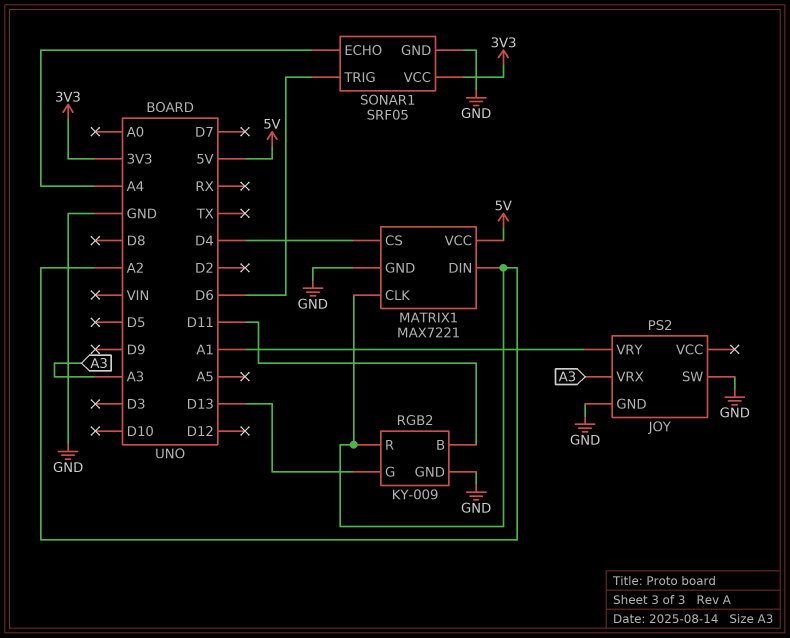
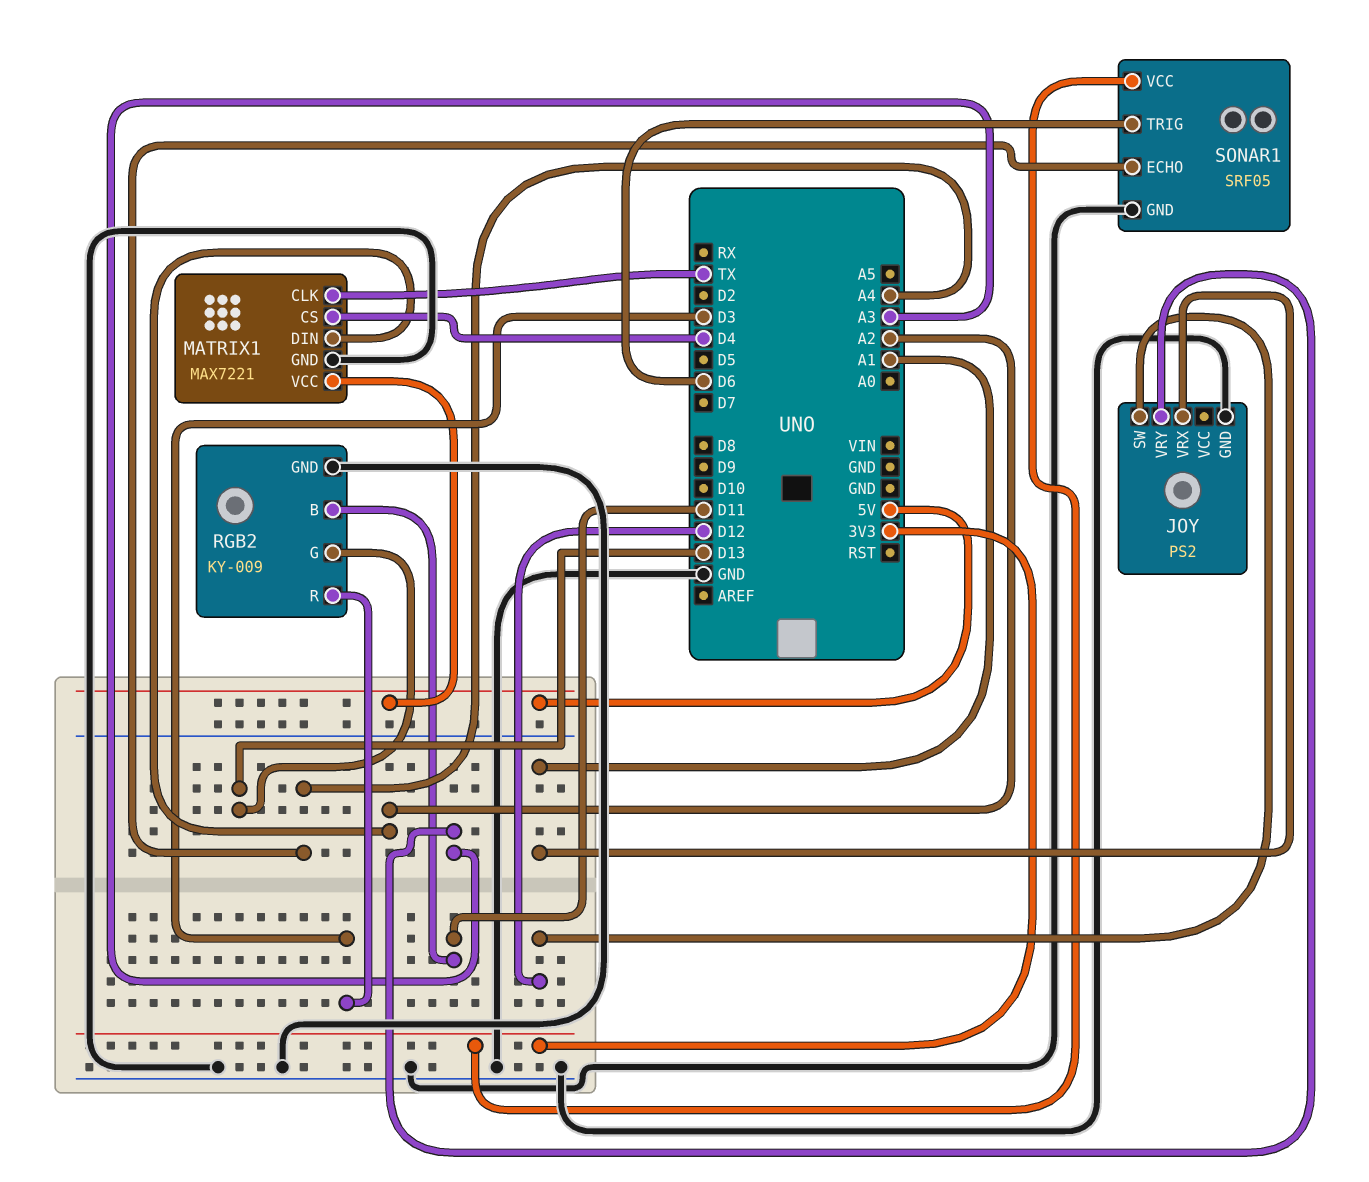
JOY pin SW: GND -> D12
JOY pin VRX: A3 -> A1
JOY pin VRY: A1 -> A3
MATRIX1 pin CLK: A2 -> TX
RGB2 pin R: A2 -> D3

